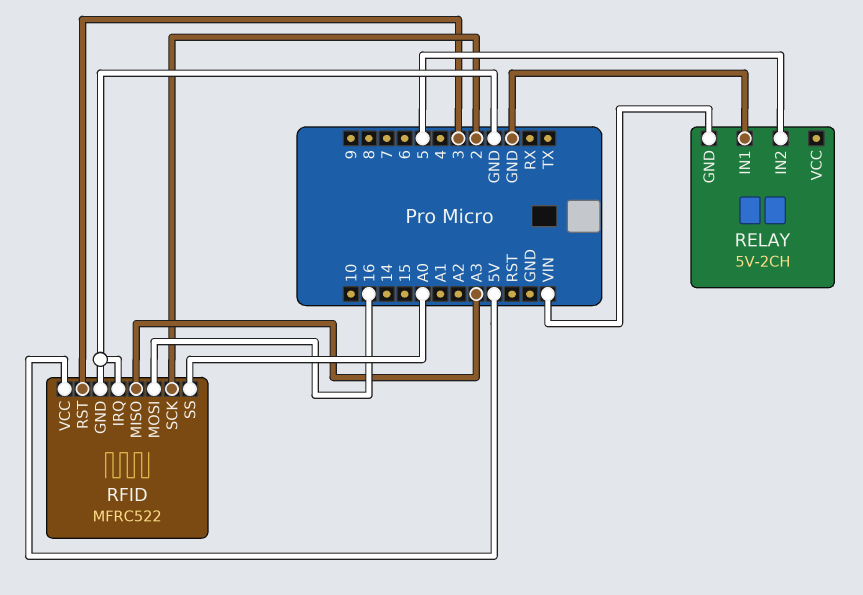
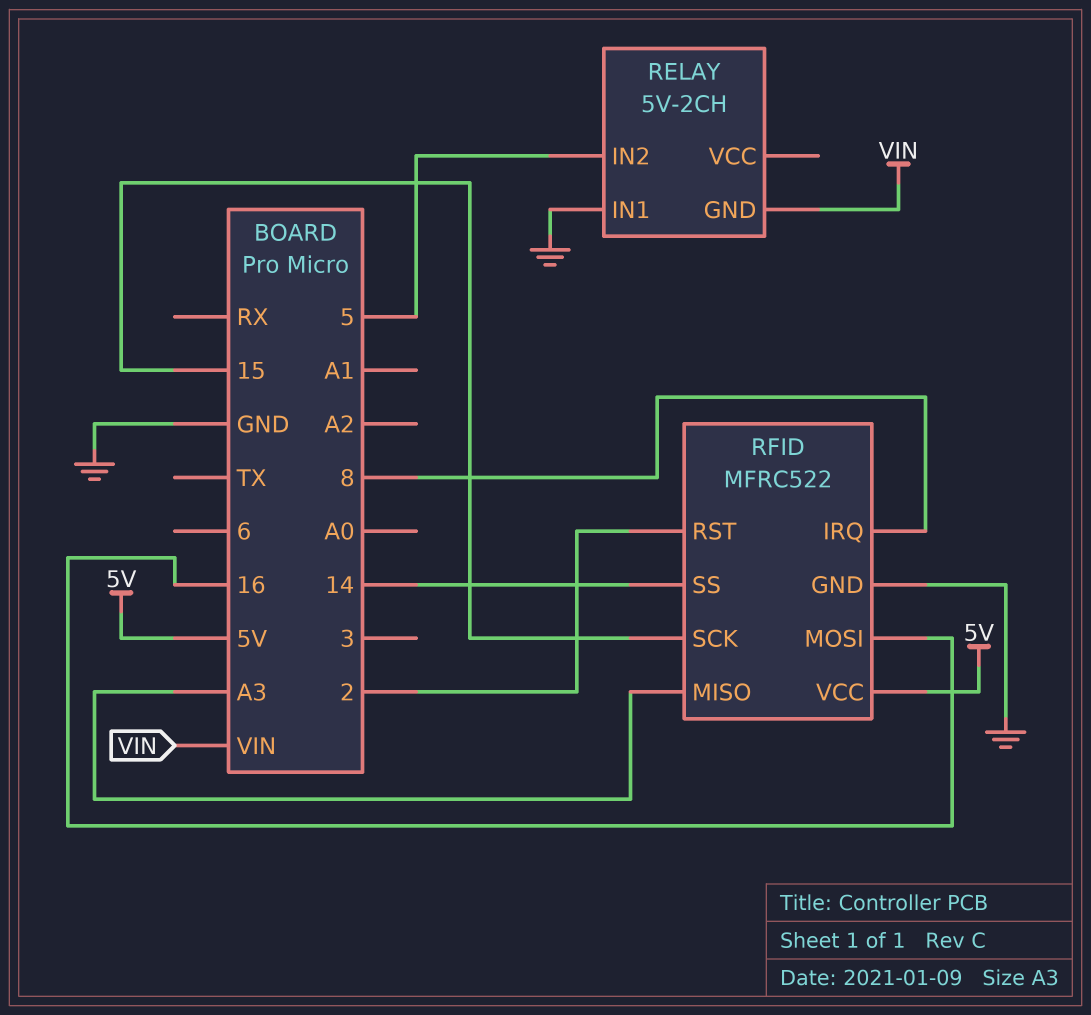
RFID pin IRQ: GND -> 8
RFID pin RST: 3 -> 2
RFID pin SCK: 2 -> 15
RFID pin SS: A0 -> 14

